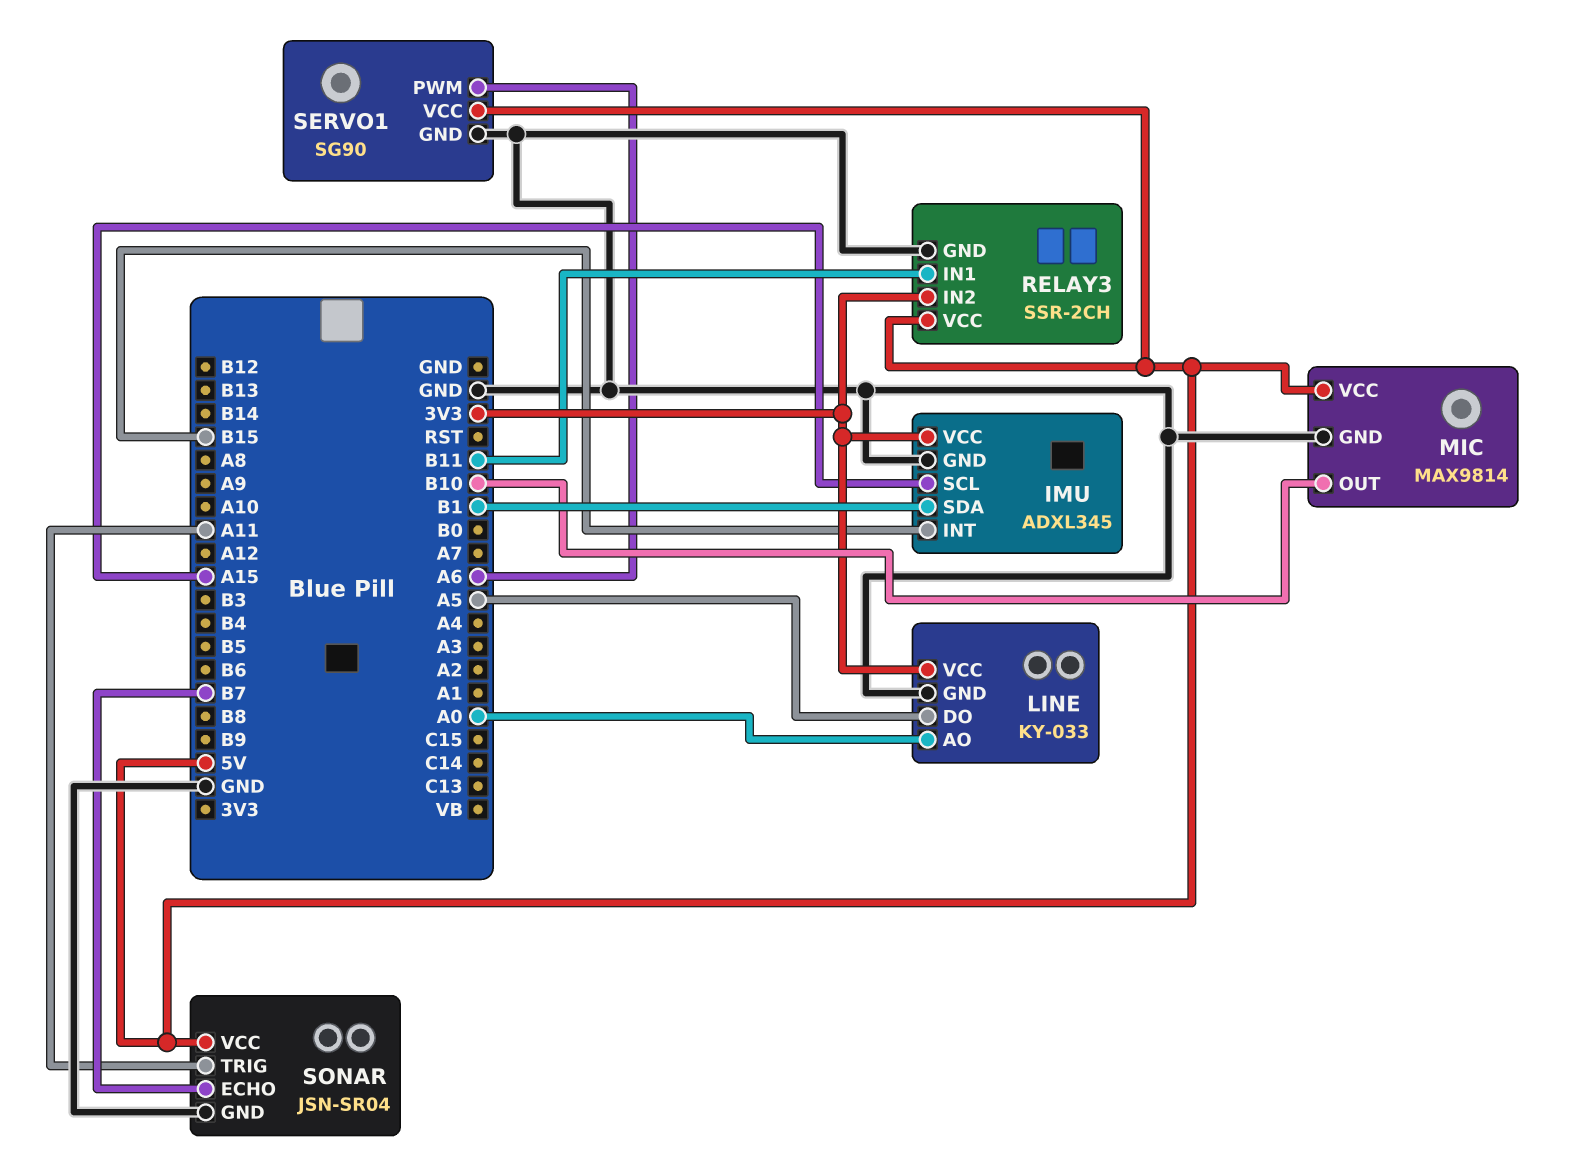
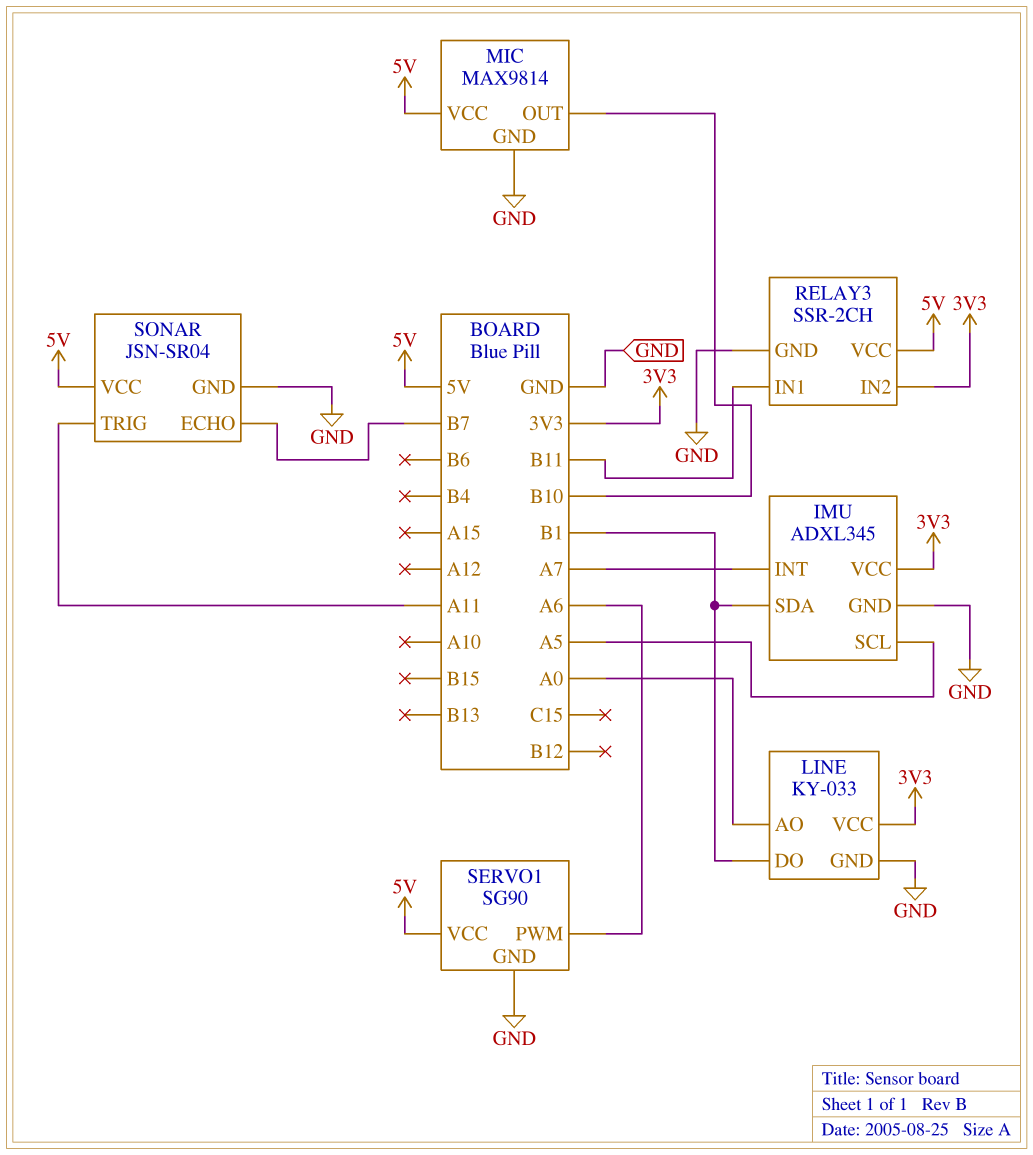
IMU pin INT: B15 -> A7
IMU pin SCL: A15 -> A5
LINE pin DO: A5 -> B1

